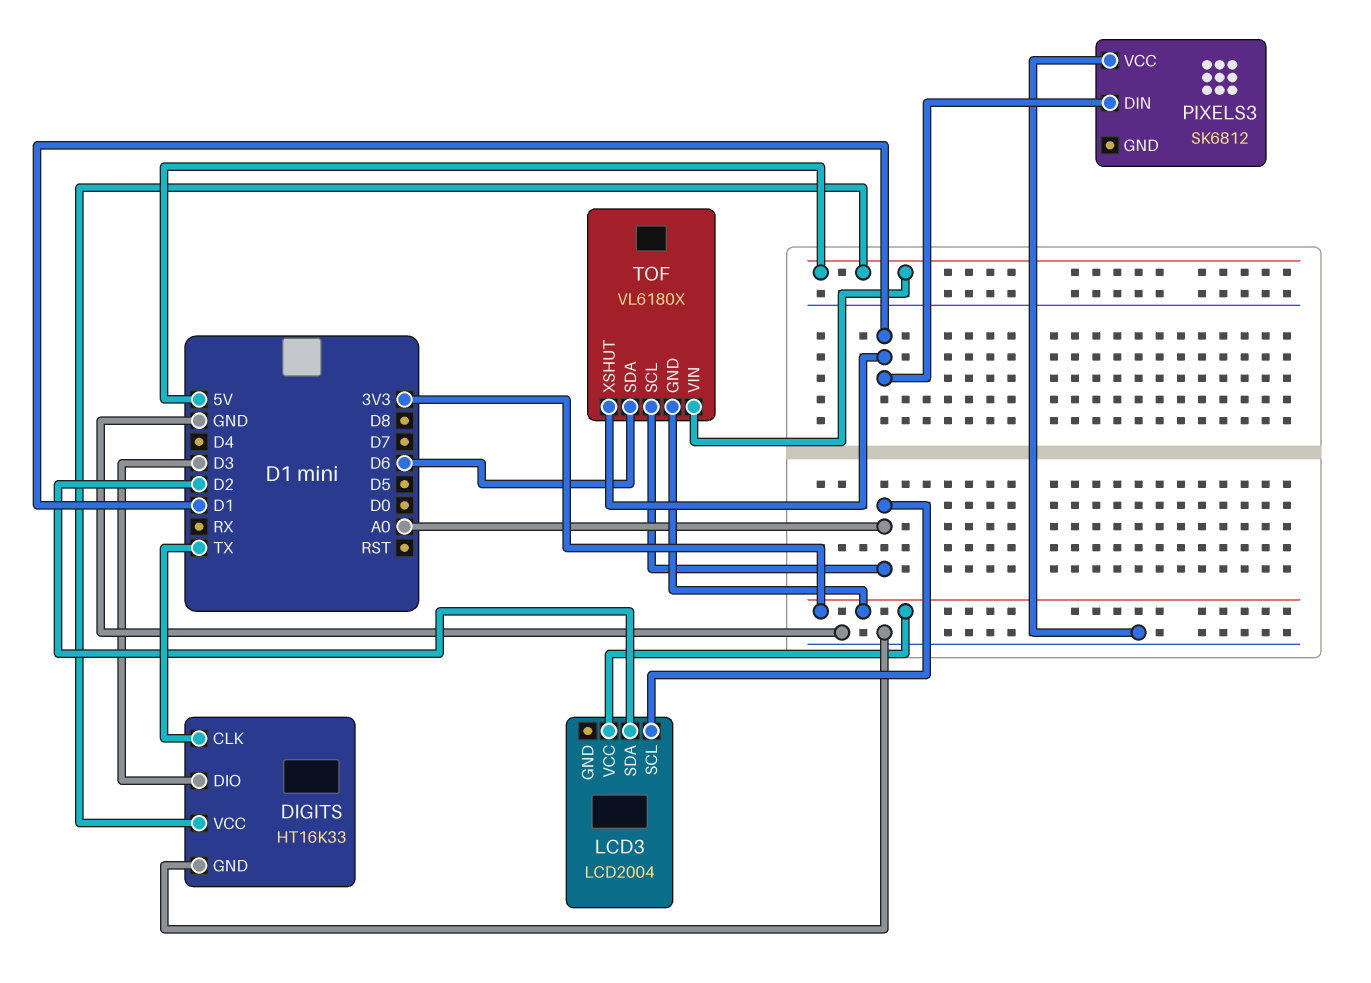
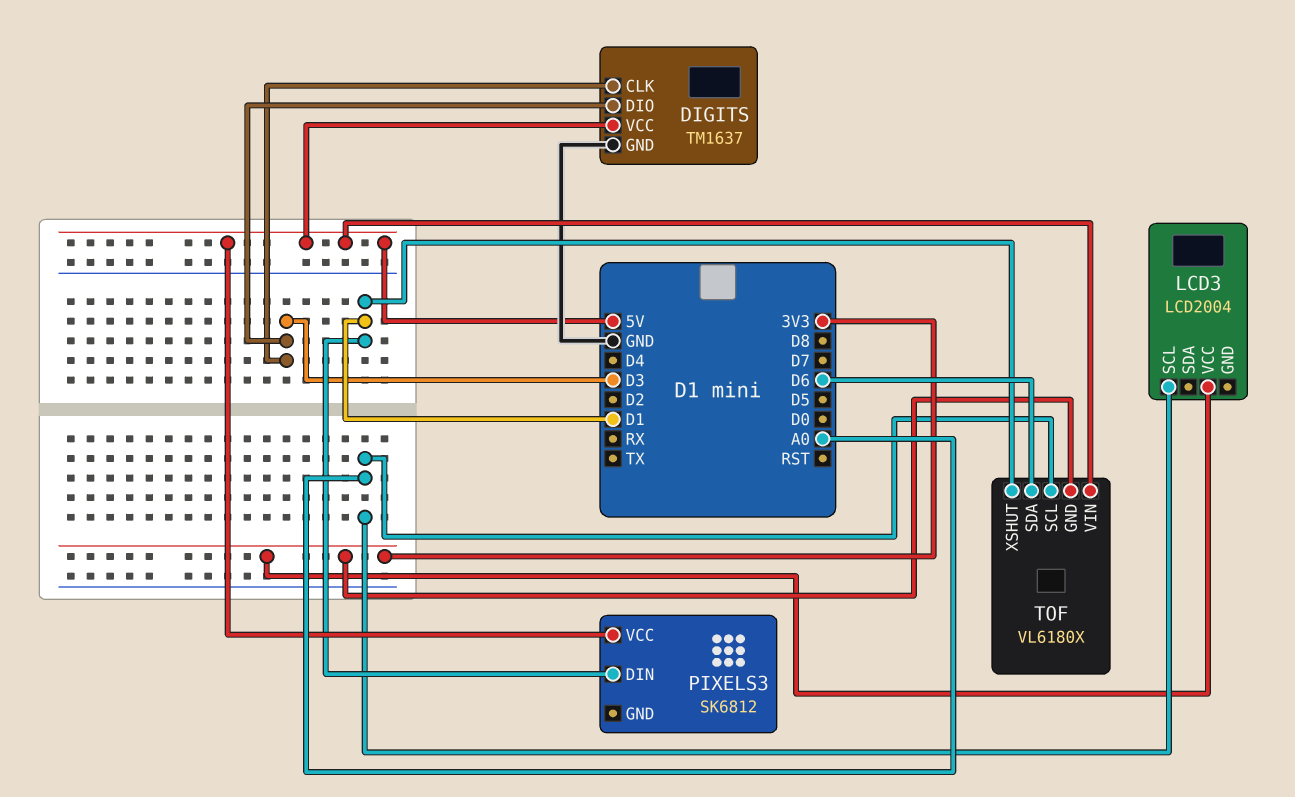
DIGITS: HT16K33 -> TM1637
DIGITS pin CLK: TX -> D3
LCD3 pin SDA: D2 -> none
PIXELS3 pin VCC: GND -> 5V

